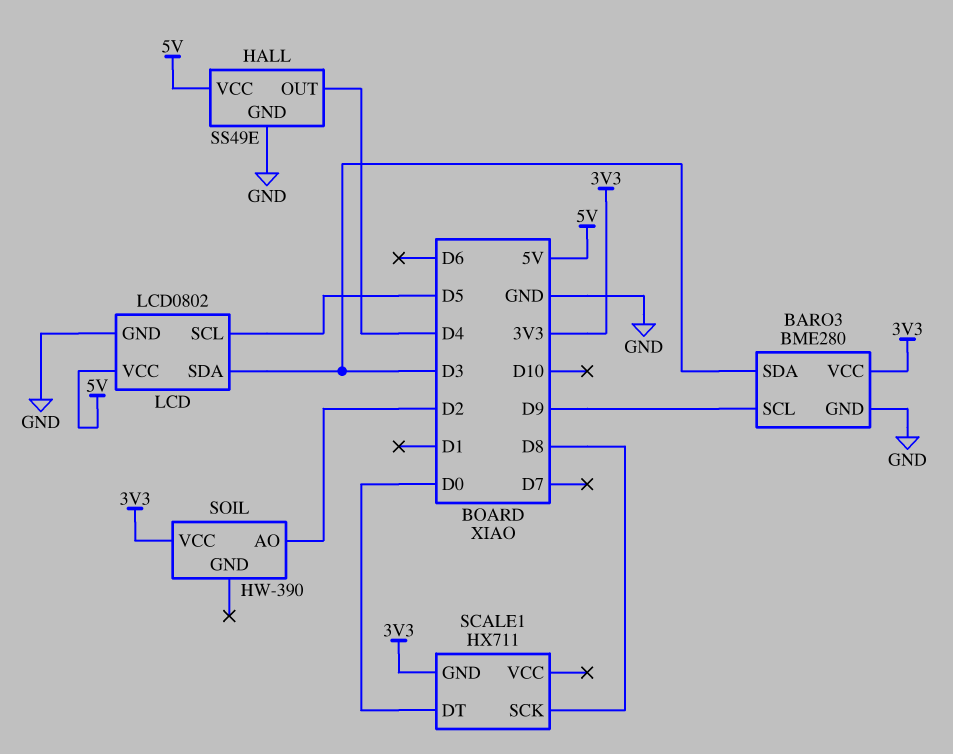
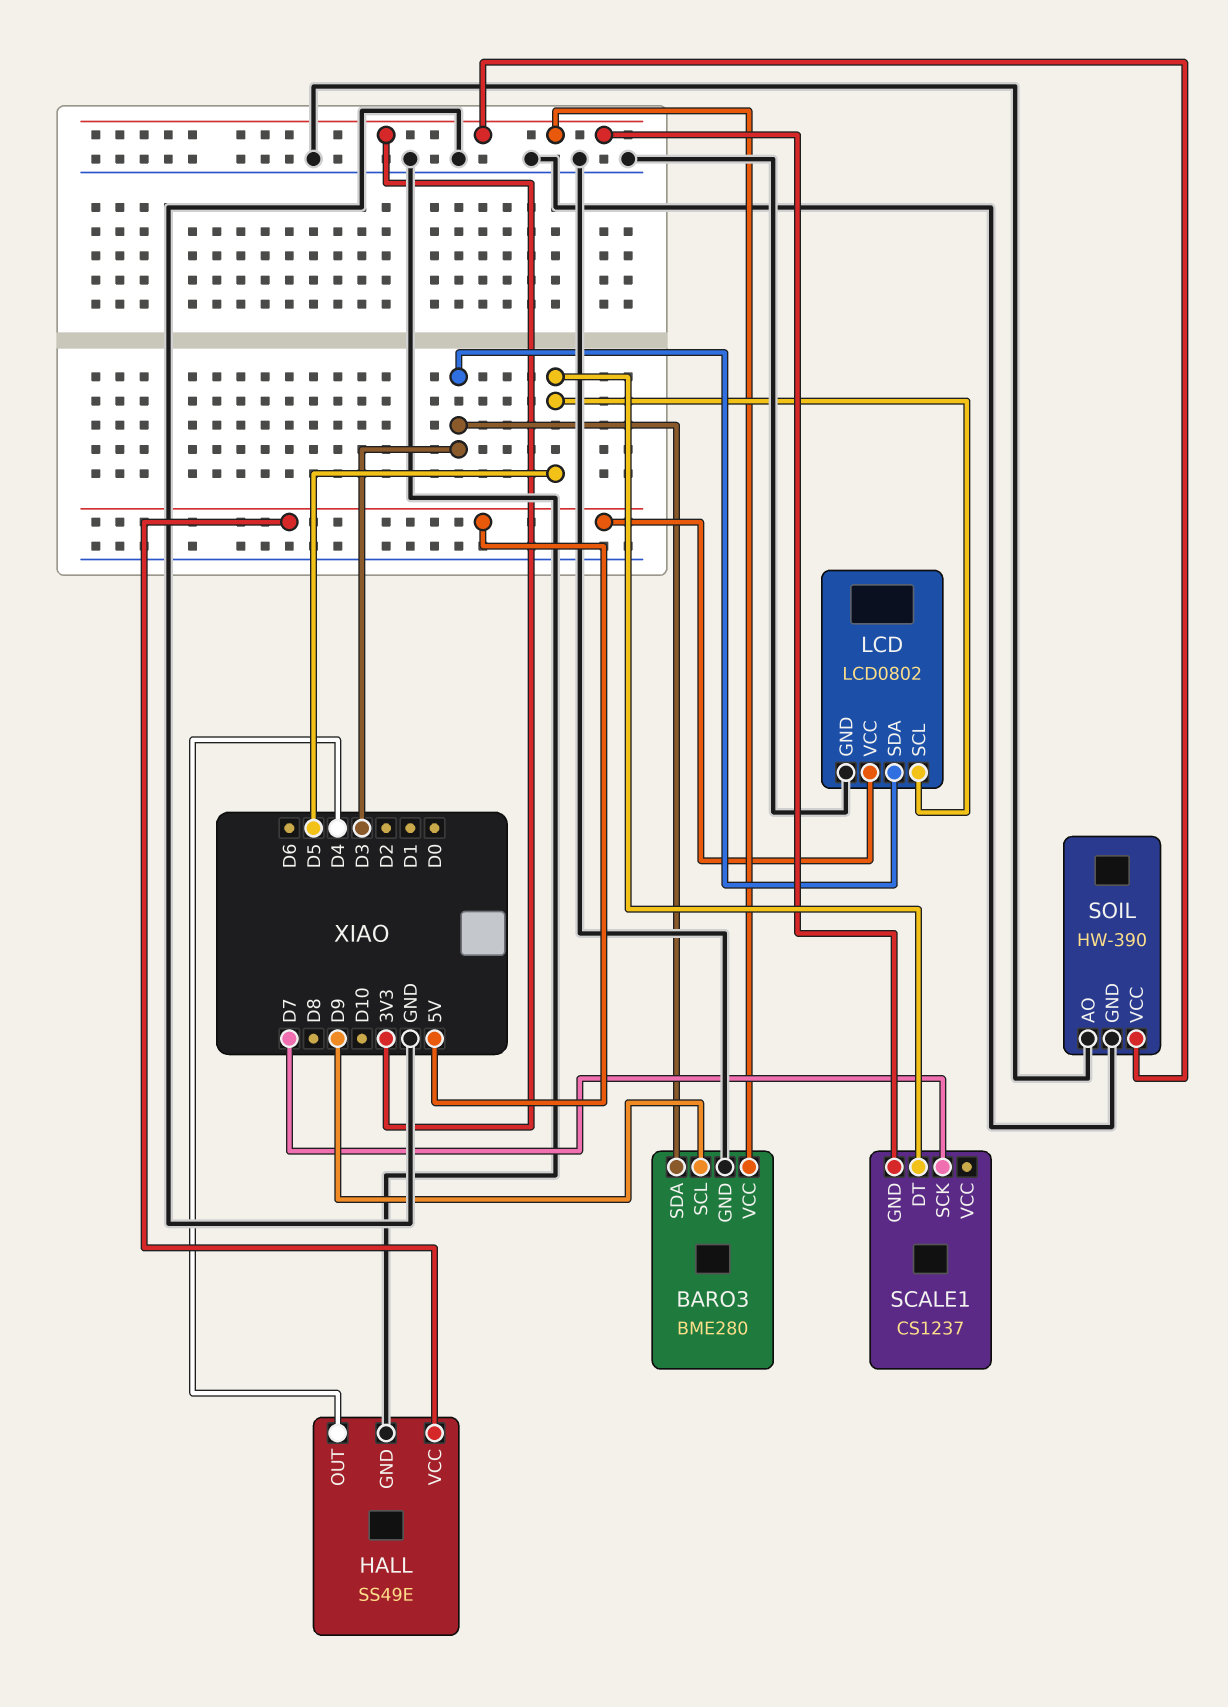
SCALE1: HX711 -> CS1237
SCALE1 pin DT: D0 -> D5
SCALE1 pin SCK: D8 -> D7
SOIL pin AO: D2 -> GND
SOIL pin GND: none -> GND

